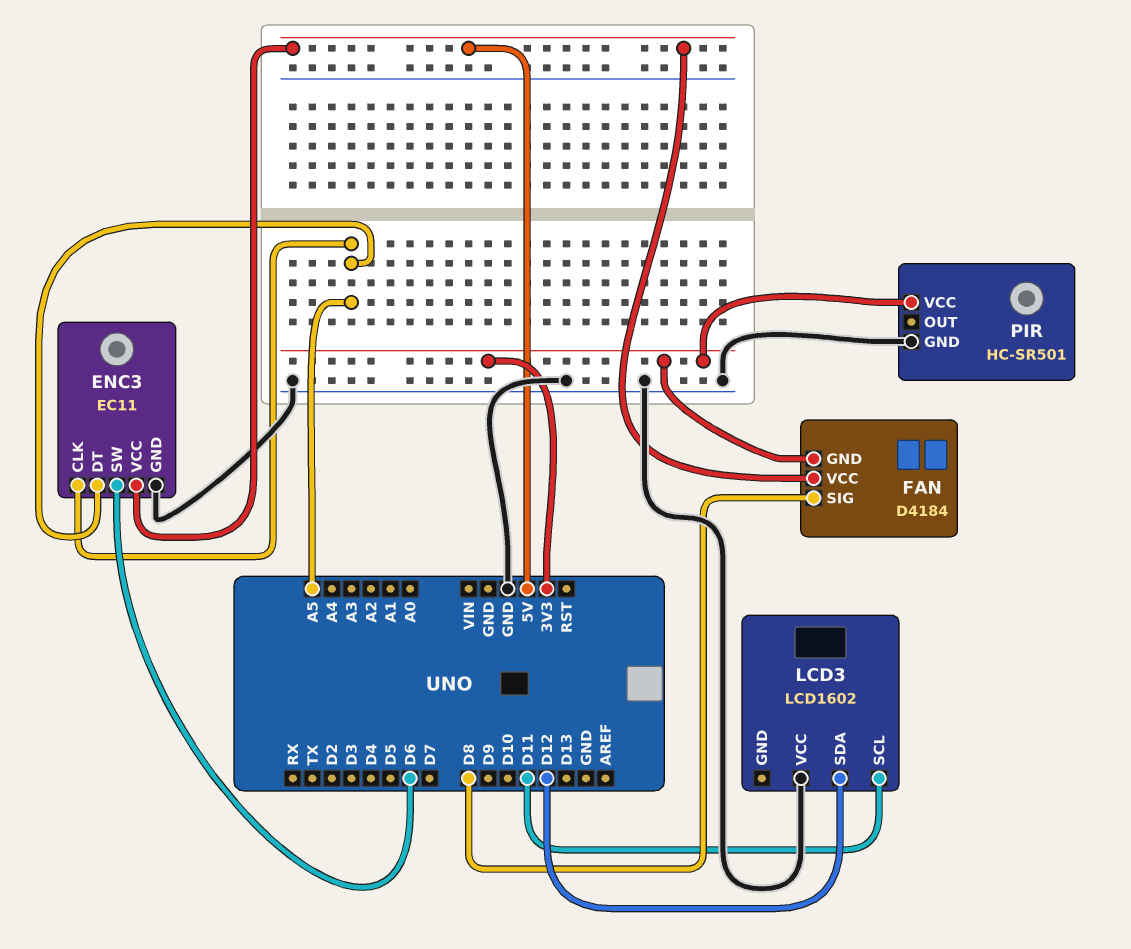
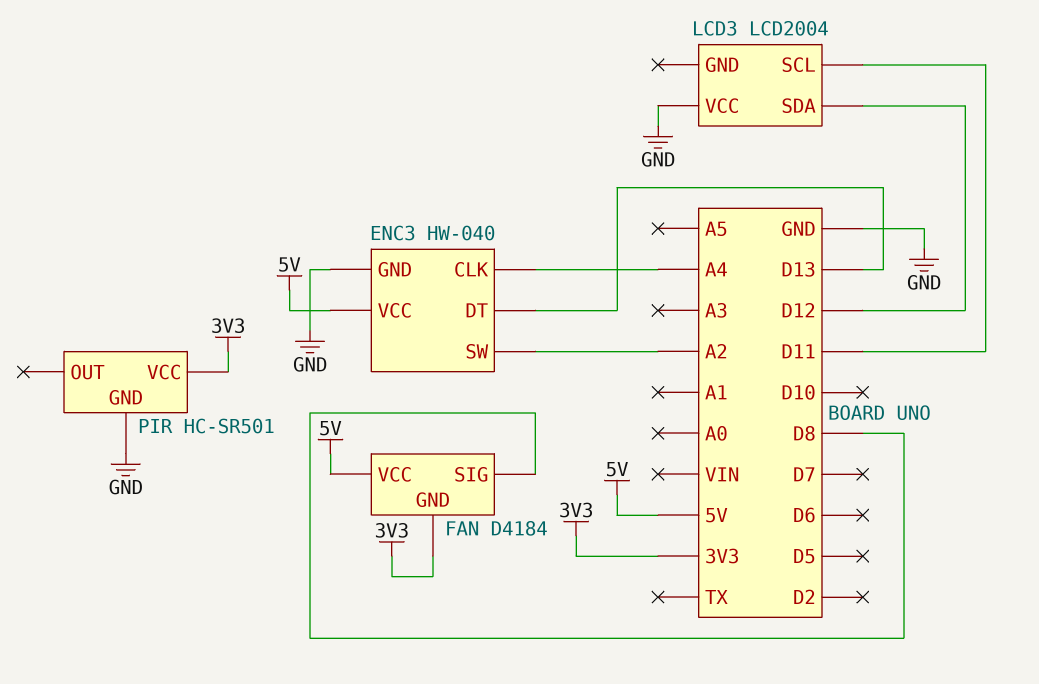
ENC3: EC11 -> HW-040
ENC3 pin CLK: A5 -> A4
ENC3 pin DT: A5 -> D13
ENC3 pin SW: D6 -> A2
LCD3: LCD1602 -> LCD2004

